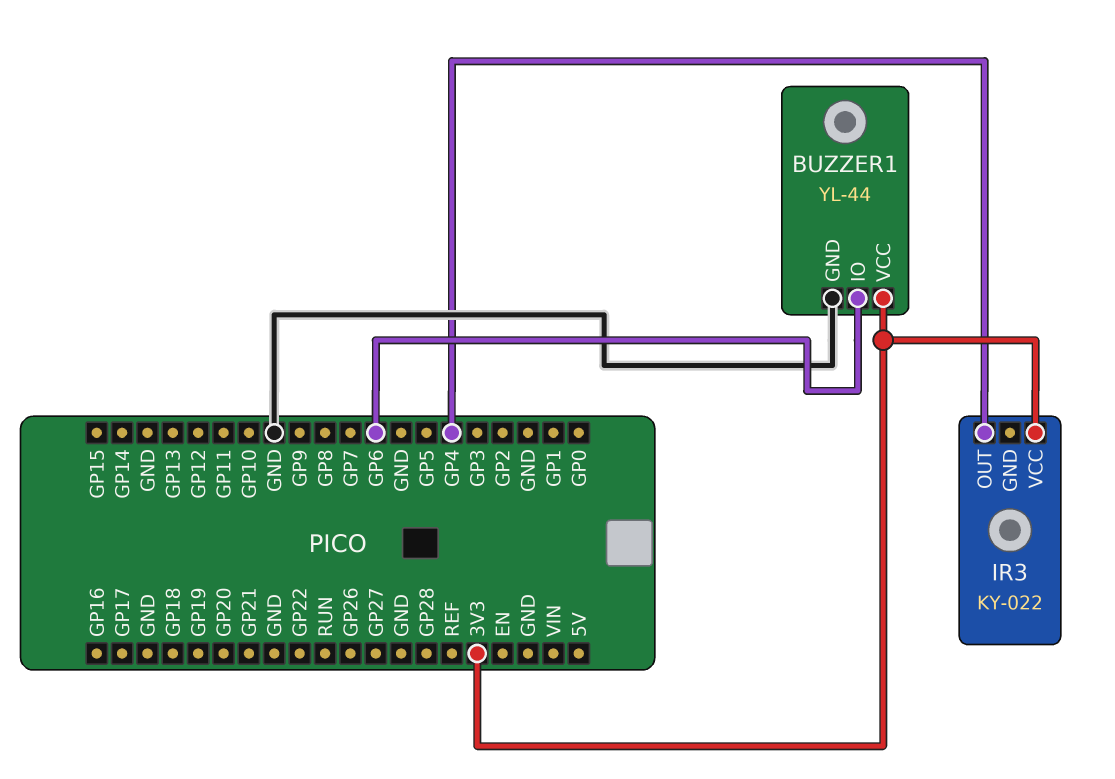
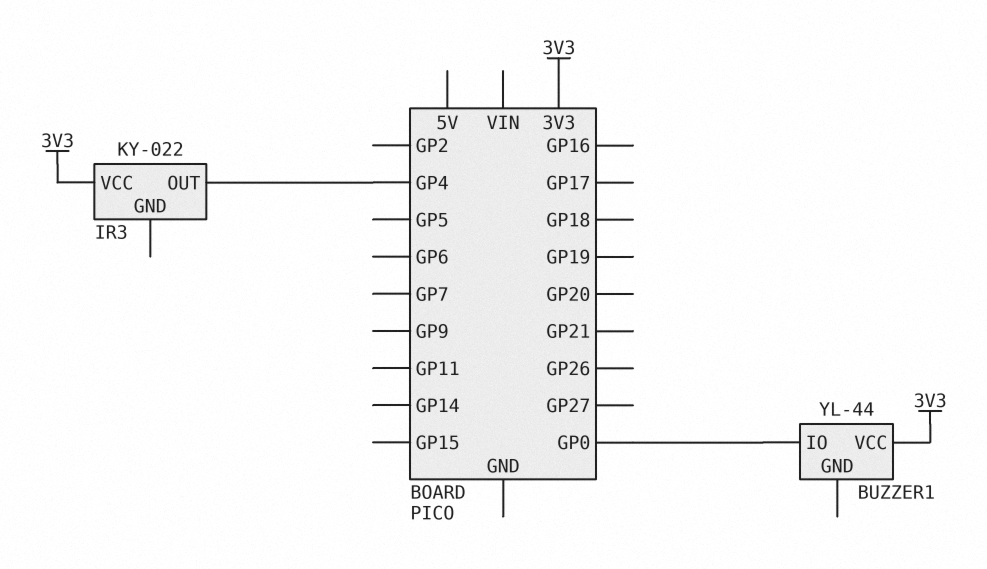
BUZZER1 pin GND: GND -> none
BUZZER1 pin IO: GP6 -> GP0

